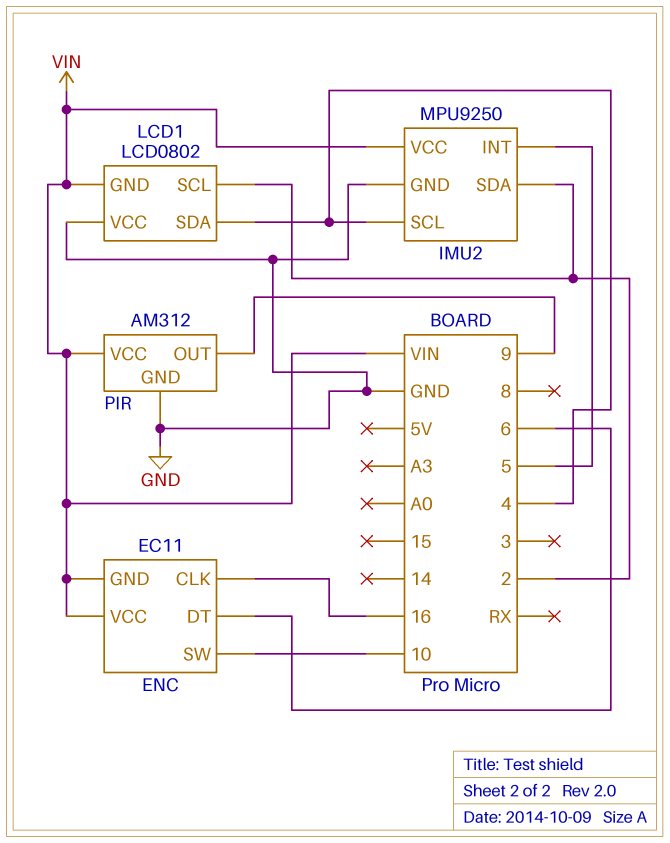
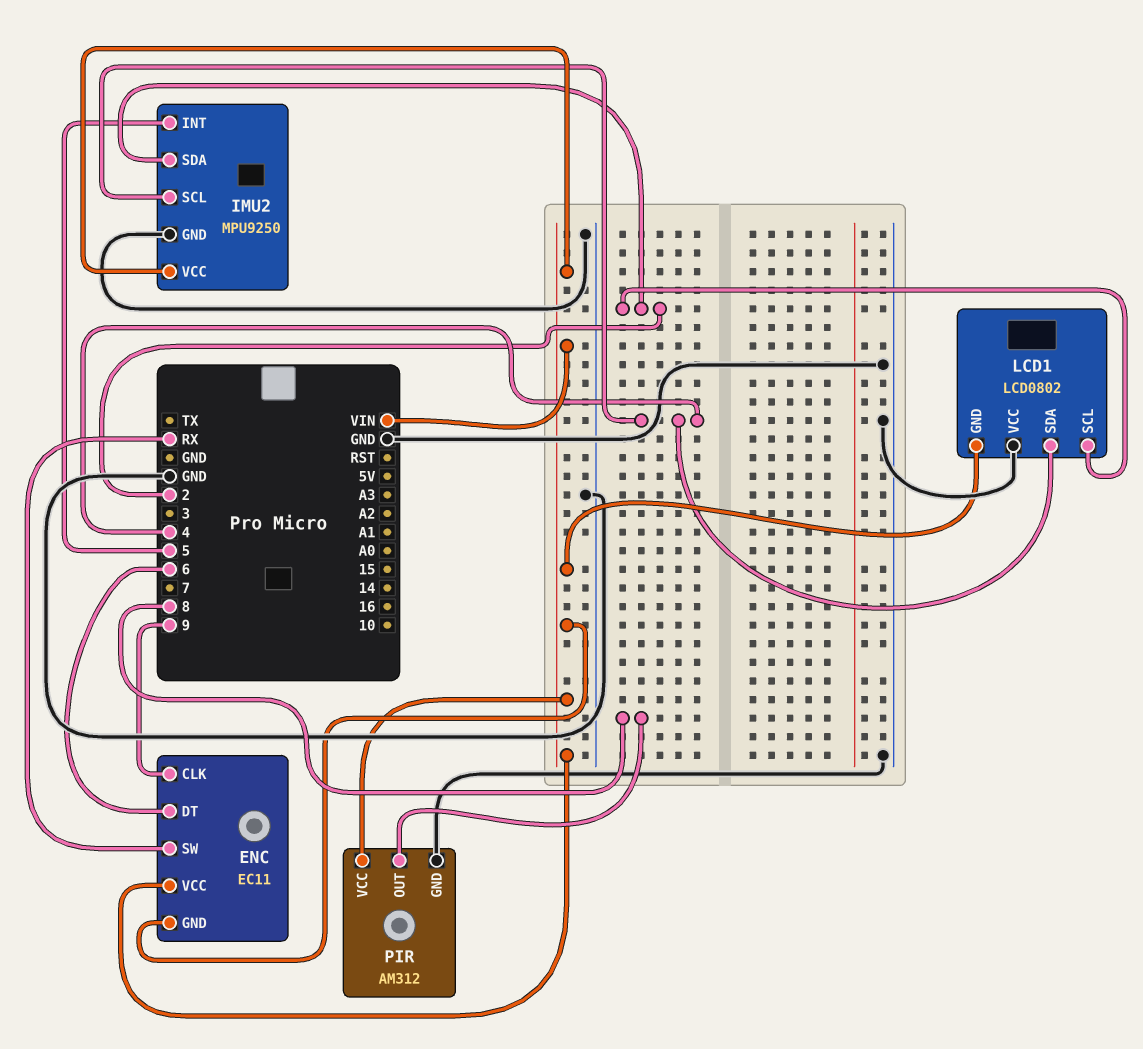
ENC pin CLK: 16 -> 9
ENC pin SW: 10 -> RX
PIR pin OUT: 9 -> 8

